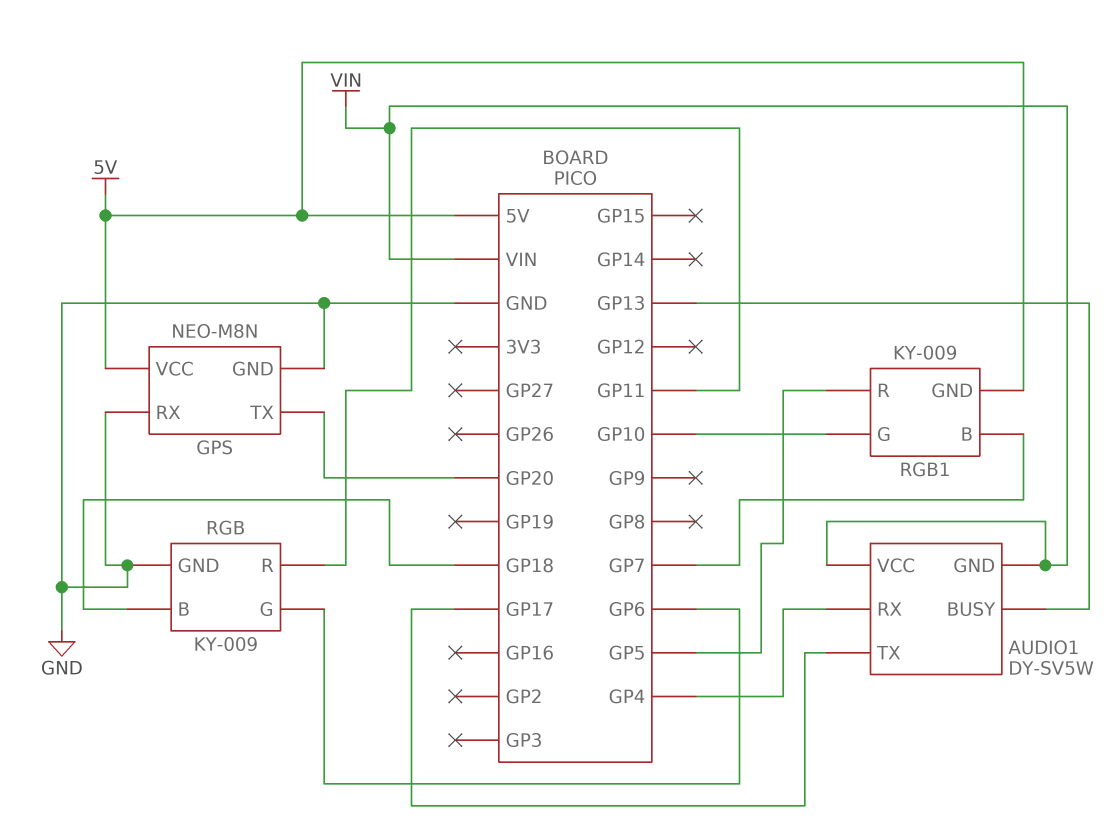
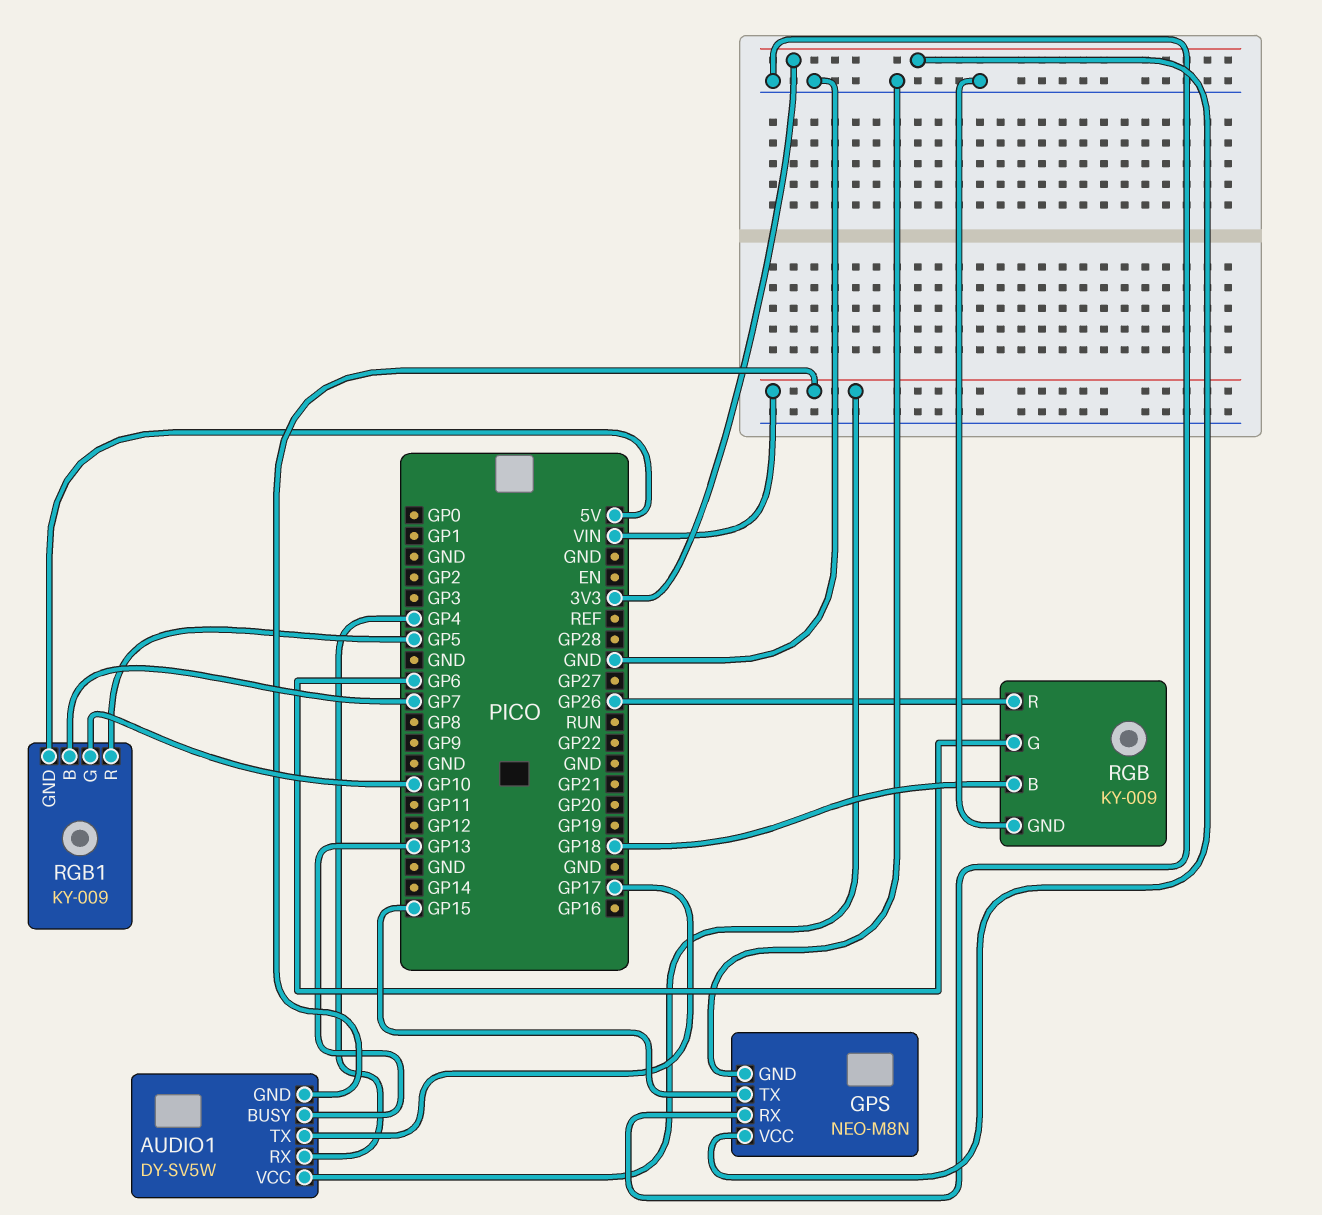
GPS pin TX: GP20 -> GP15
GPS pin VCC: 5V -> 3V3
RGB pin R: GP11 -> GP26

